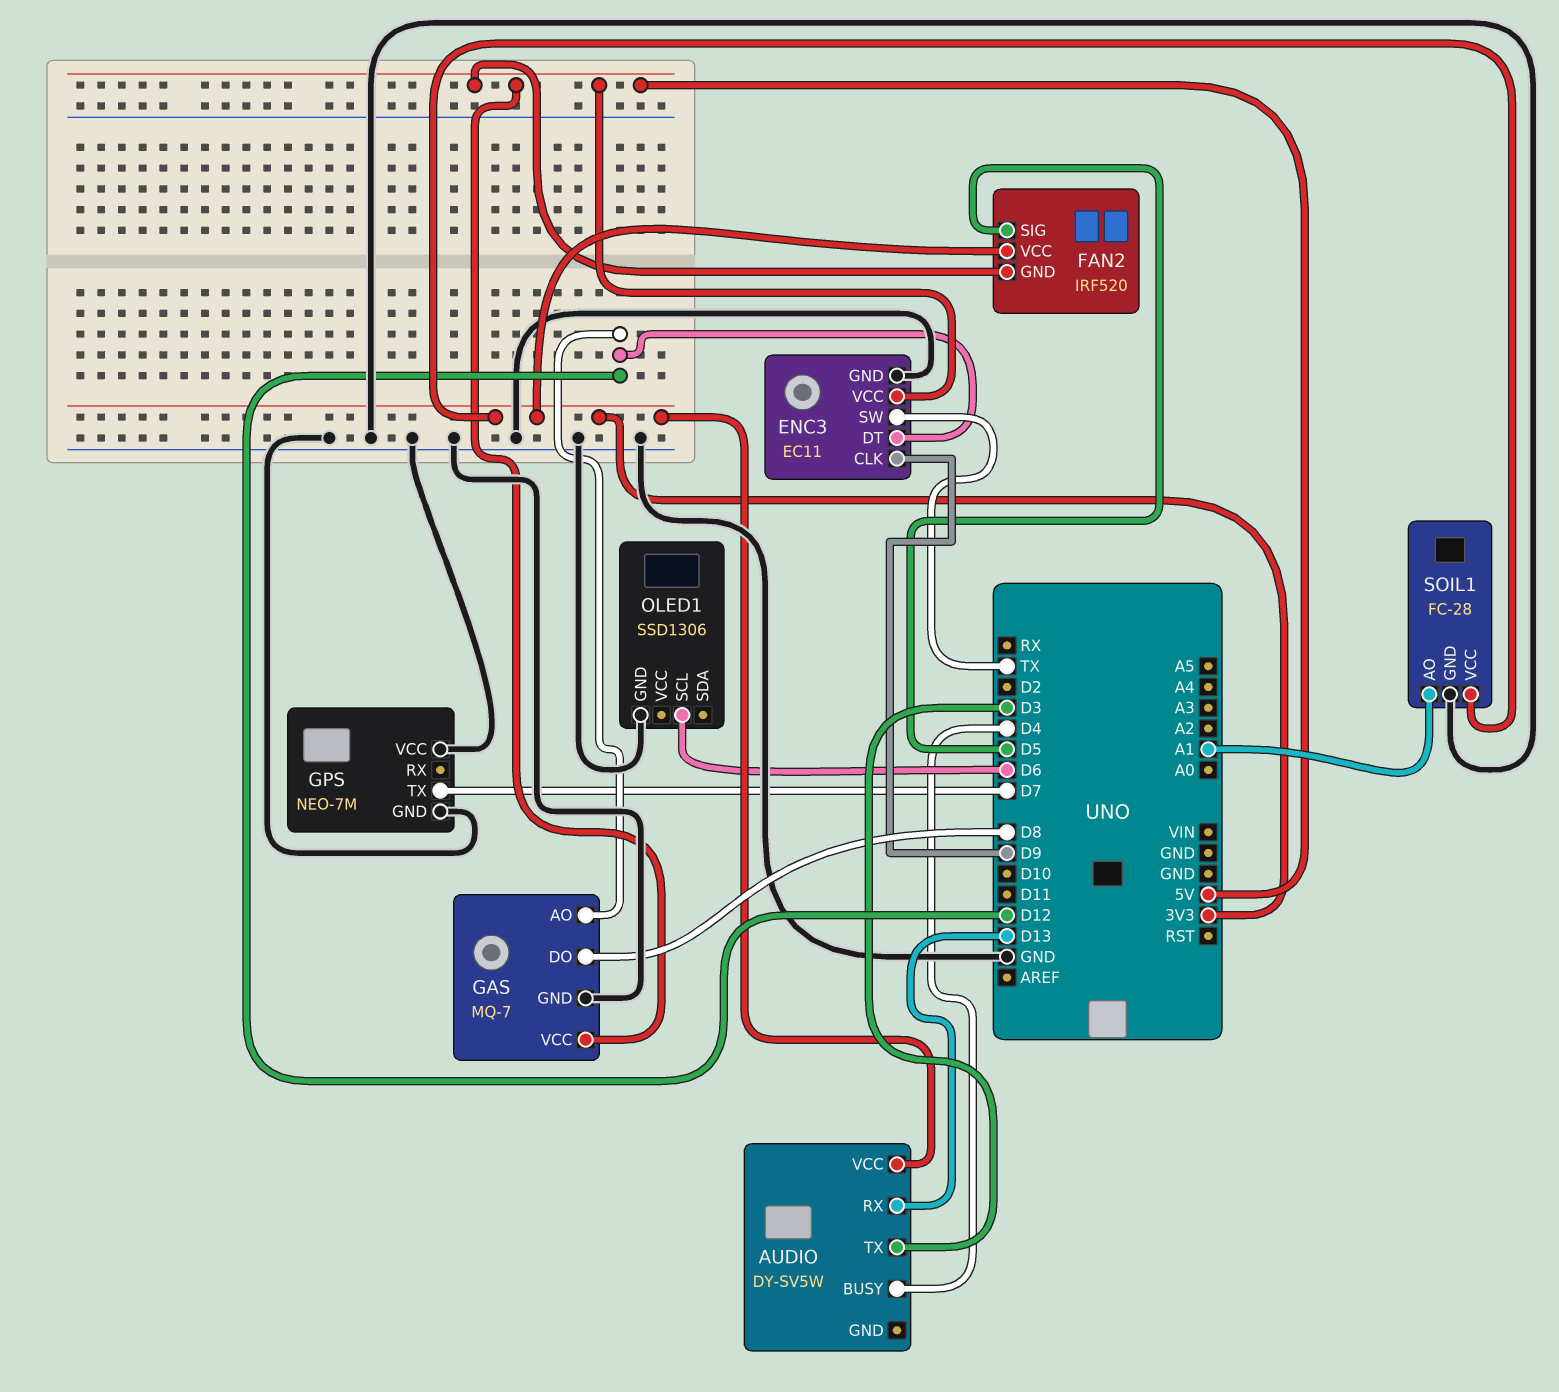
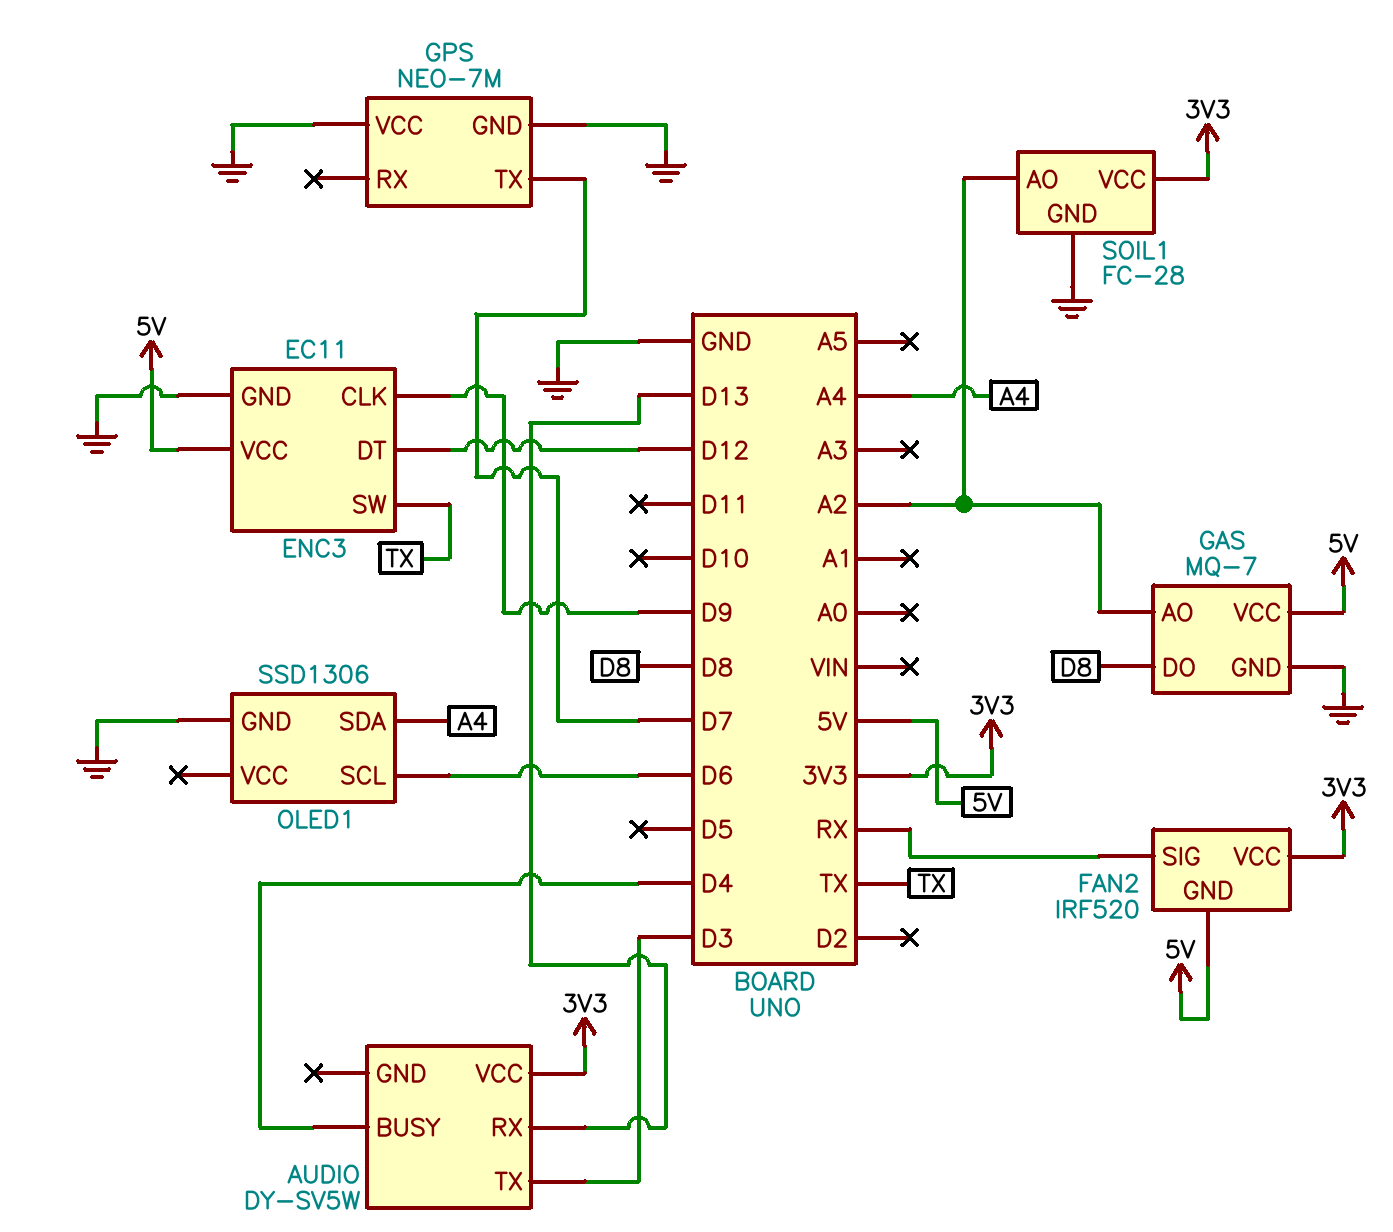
FAN2 pin SIG: D5 -> RX
GAS pin AO: D12 -> A2
OLED1 pin SDA: none -> A4
SOIL1 pin AO: A1 -> A2

